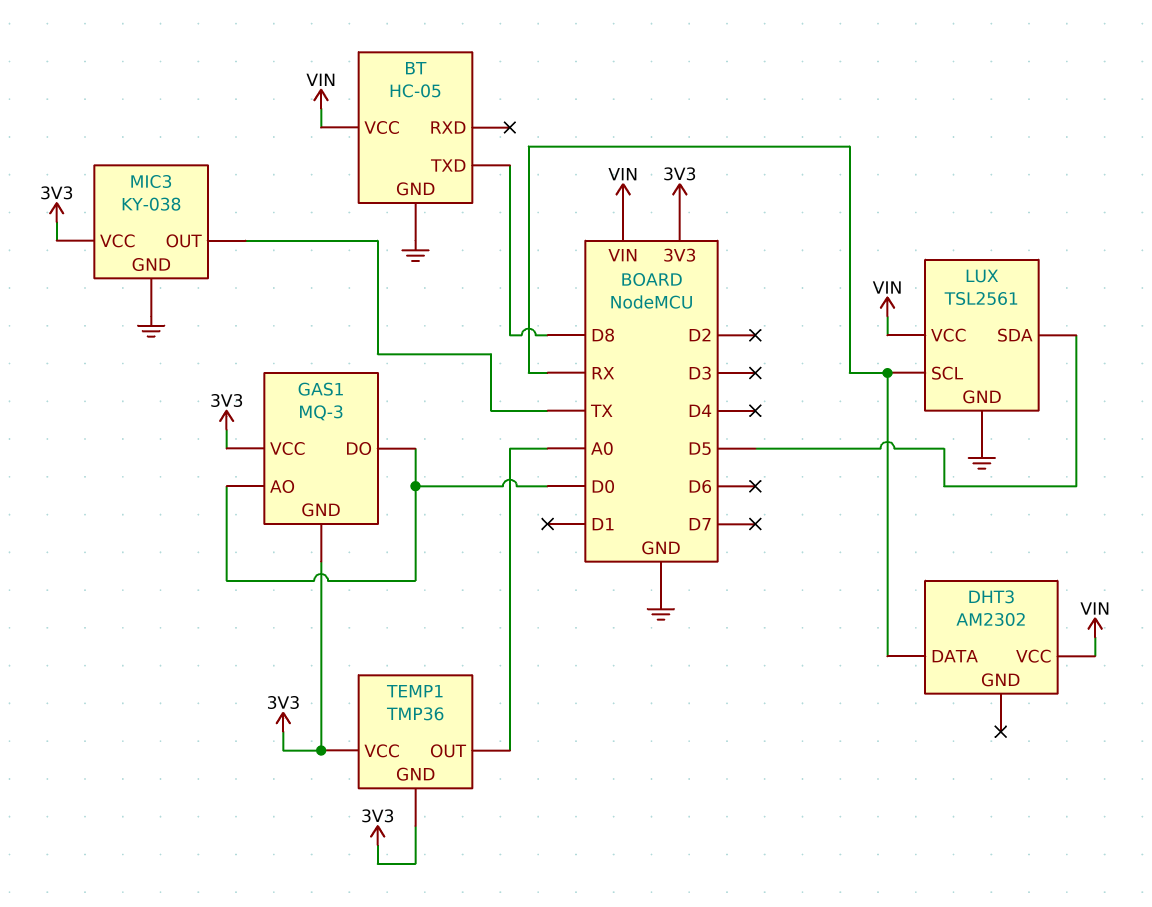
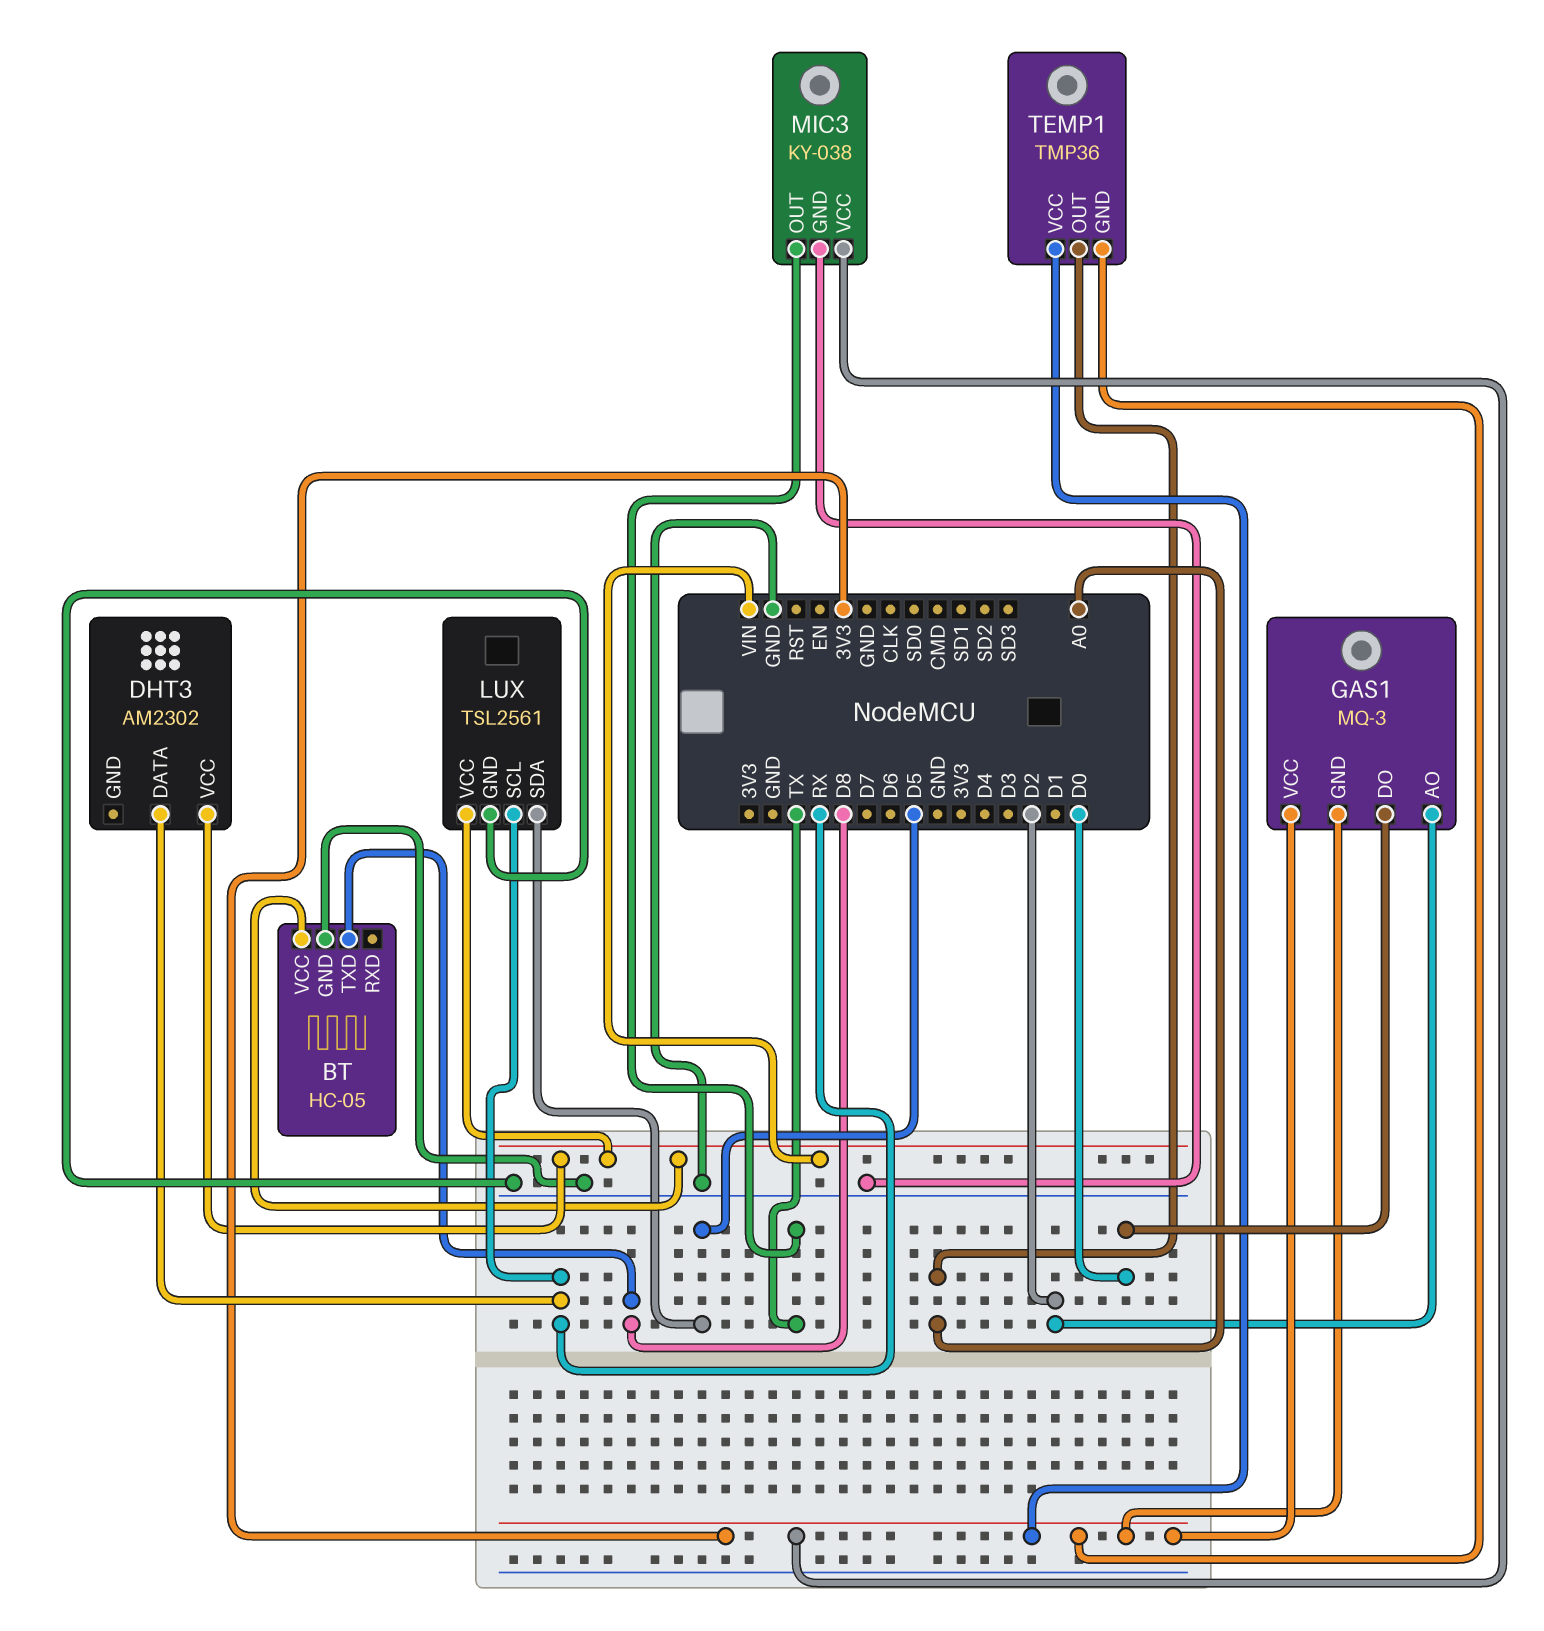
GAS1 pin AO: D0 -> D2

